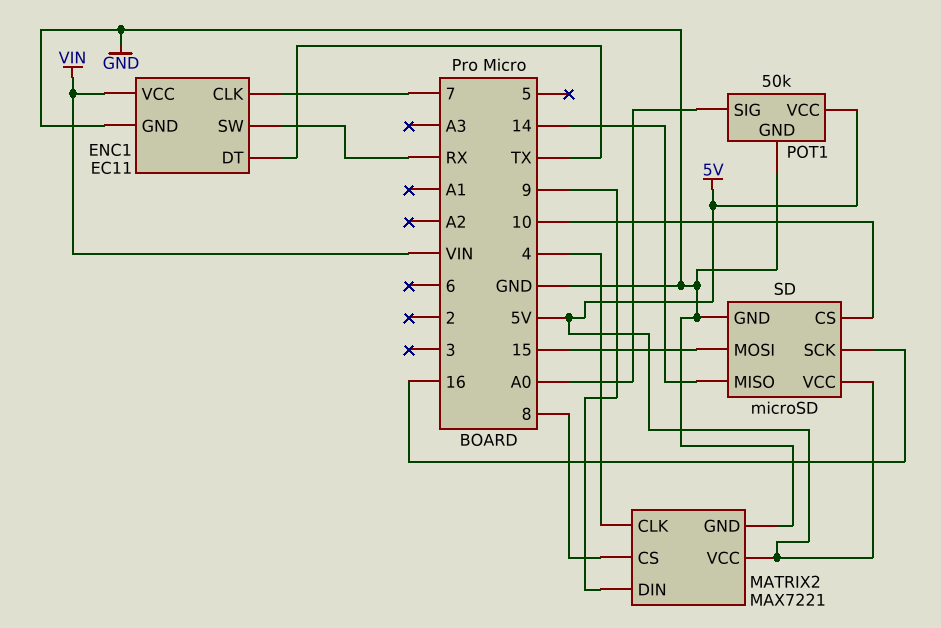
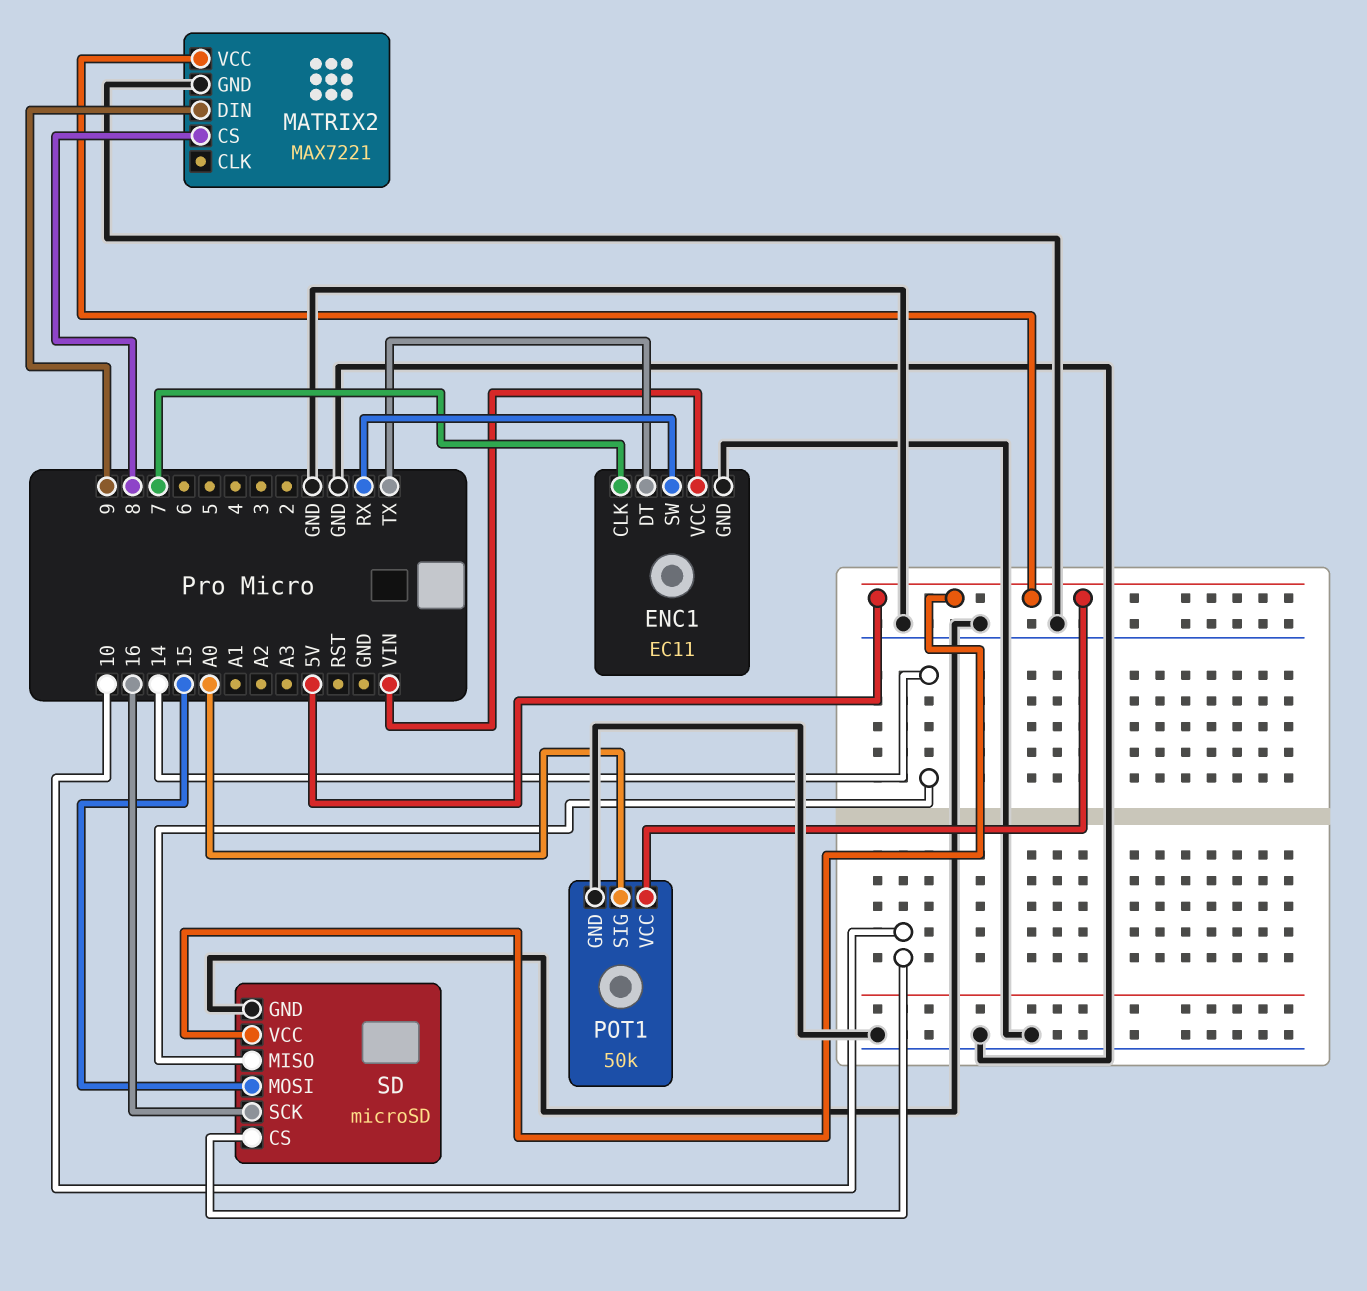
MATRIX2 pin CLK: 4 -> none

